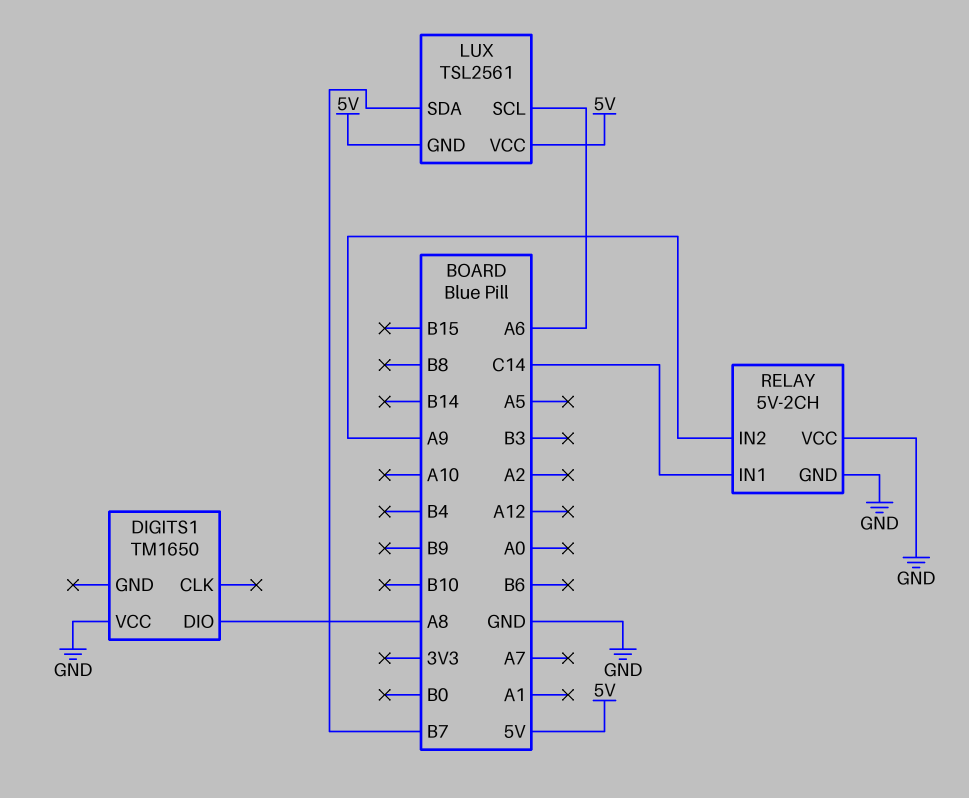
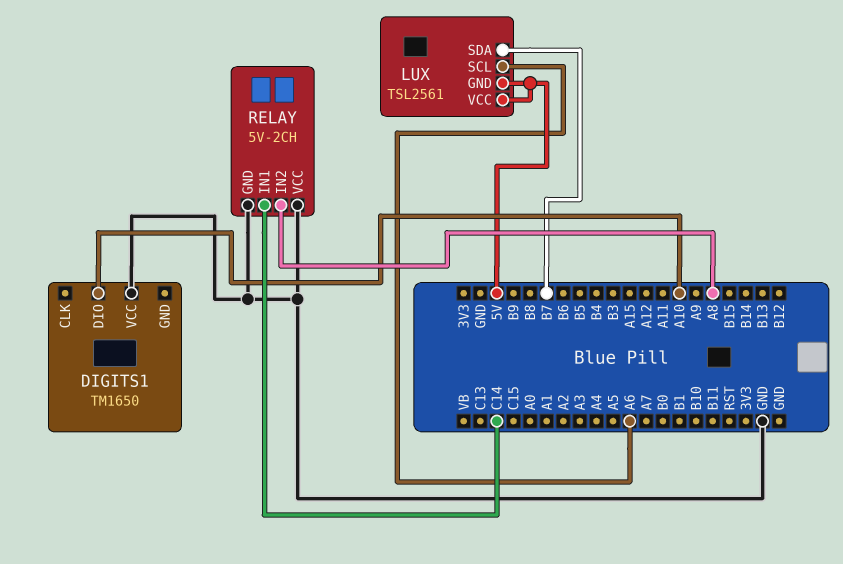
DIGITS1 pin DIO: A8 -> A10
RELAY pin IN2: A9 -> A8

